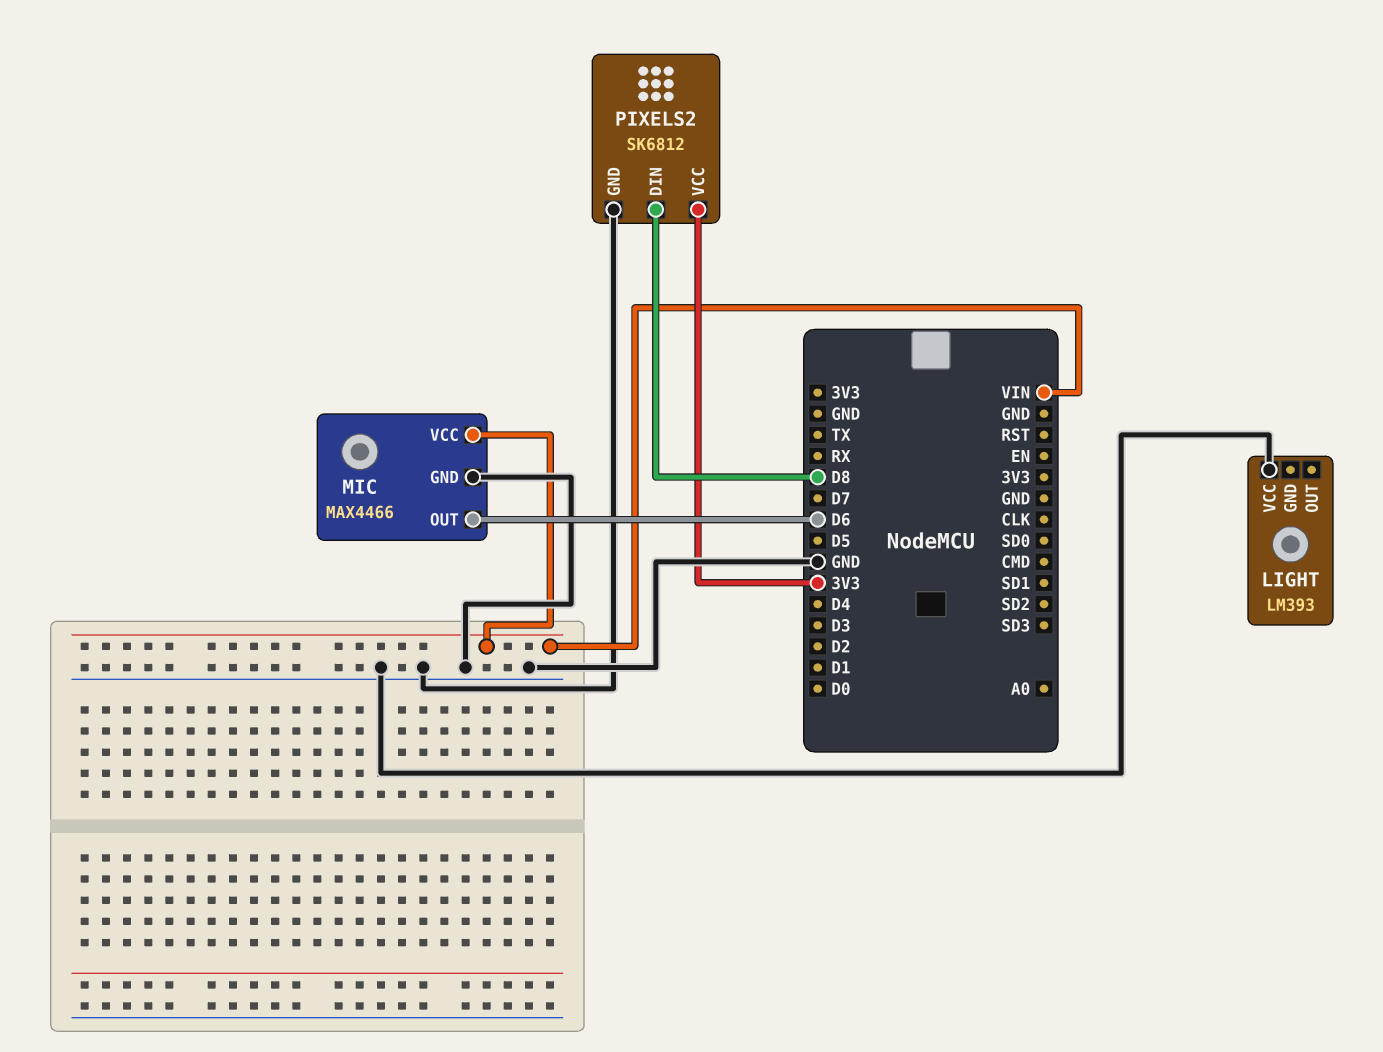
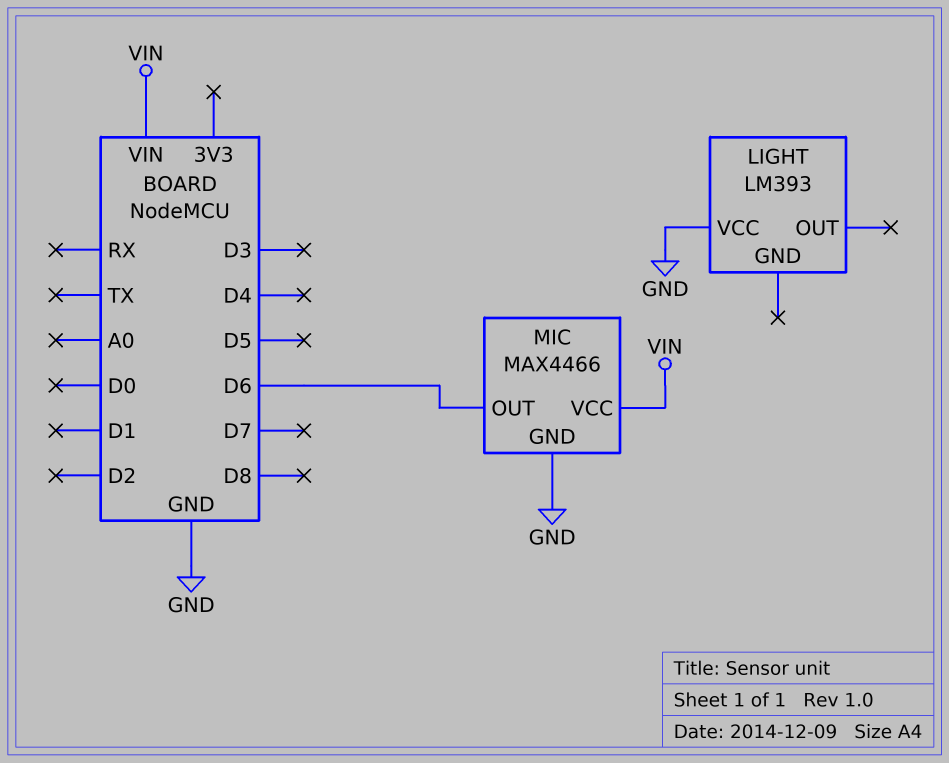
PIXELS2: SK6812 -> none
PIXELS2 pin DIN: D8 -> none
PIXELS2 pin GND: GND -> none
PIXELS2 pin VCC: 3V3 -> none

